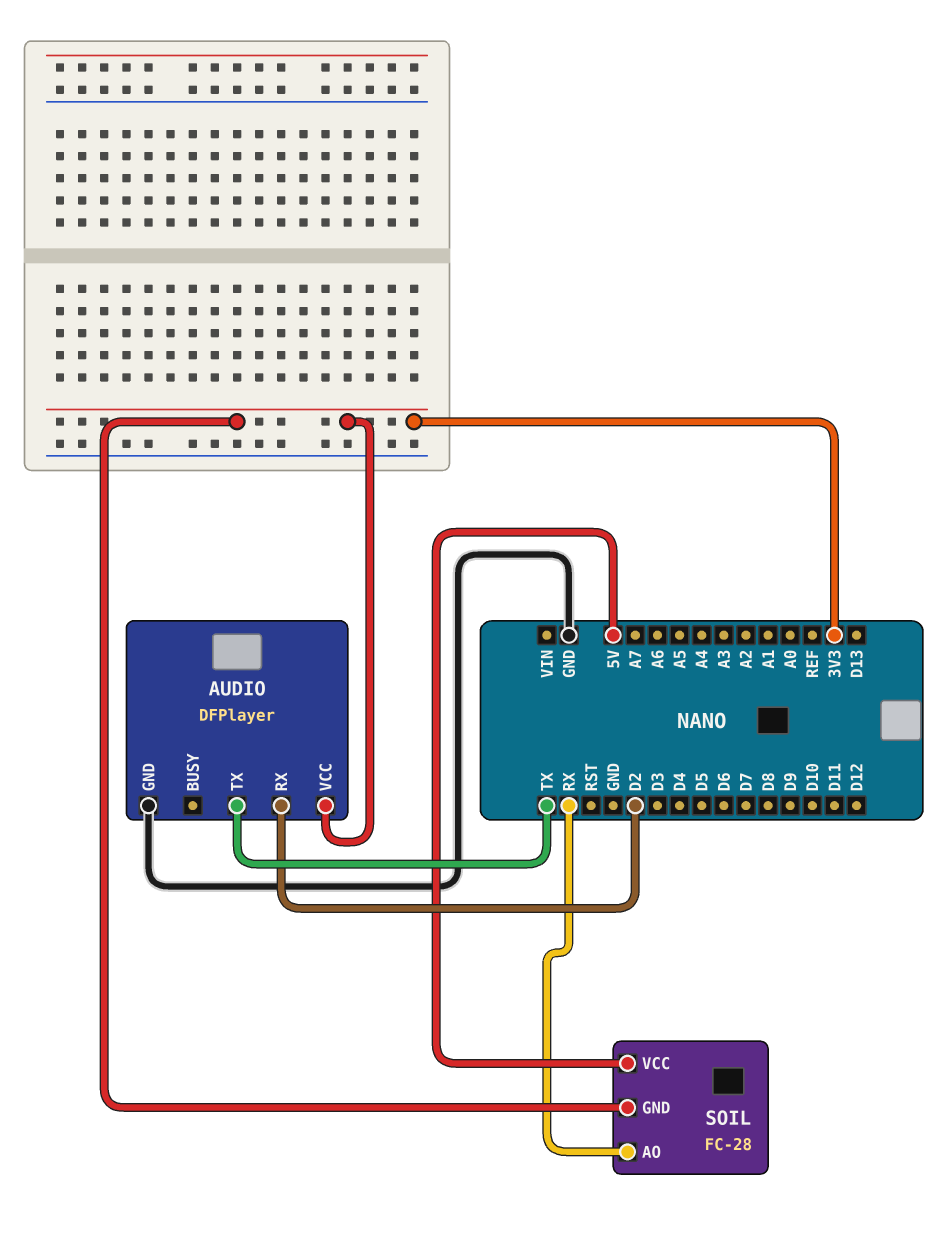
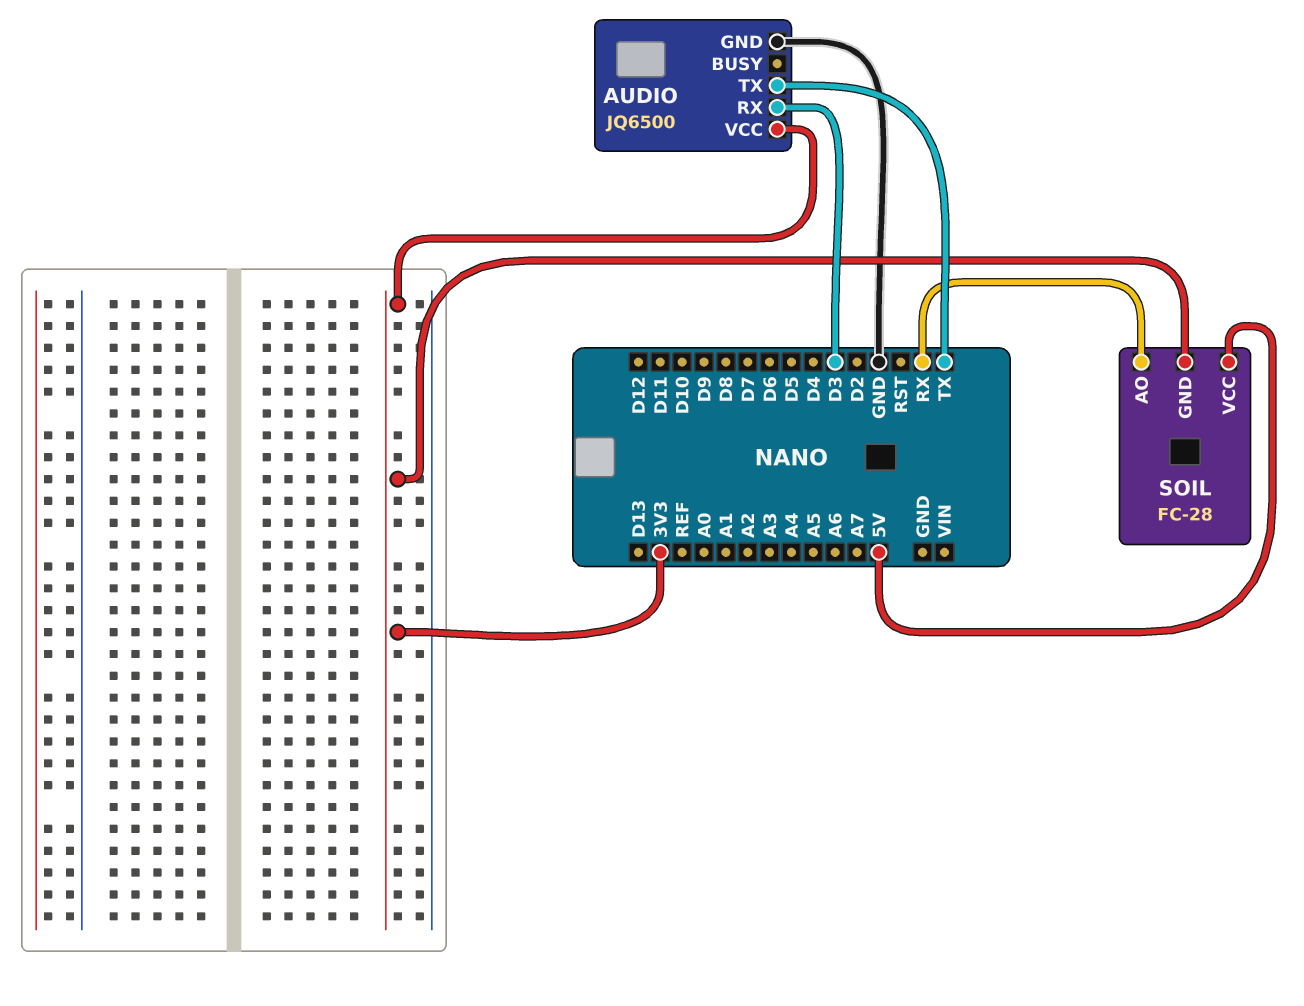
AUDIO: DFPlayer -> JQ6500
AUDIO pin RX: D2 -> D3

